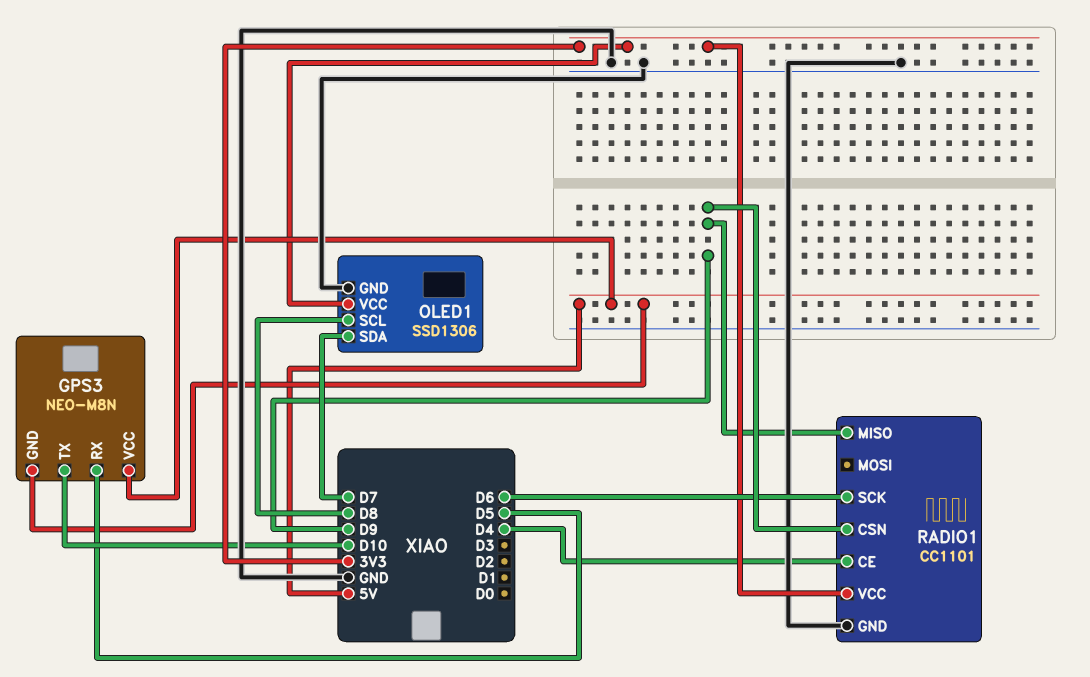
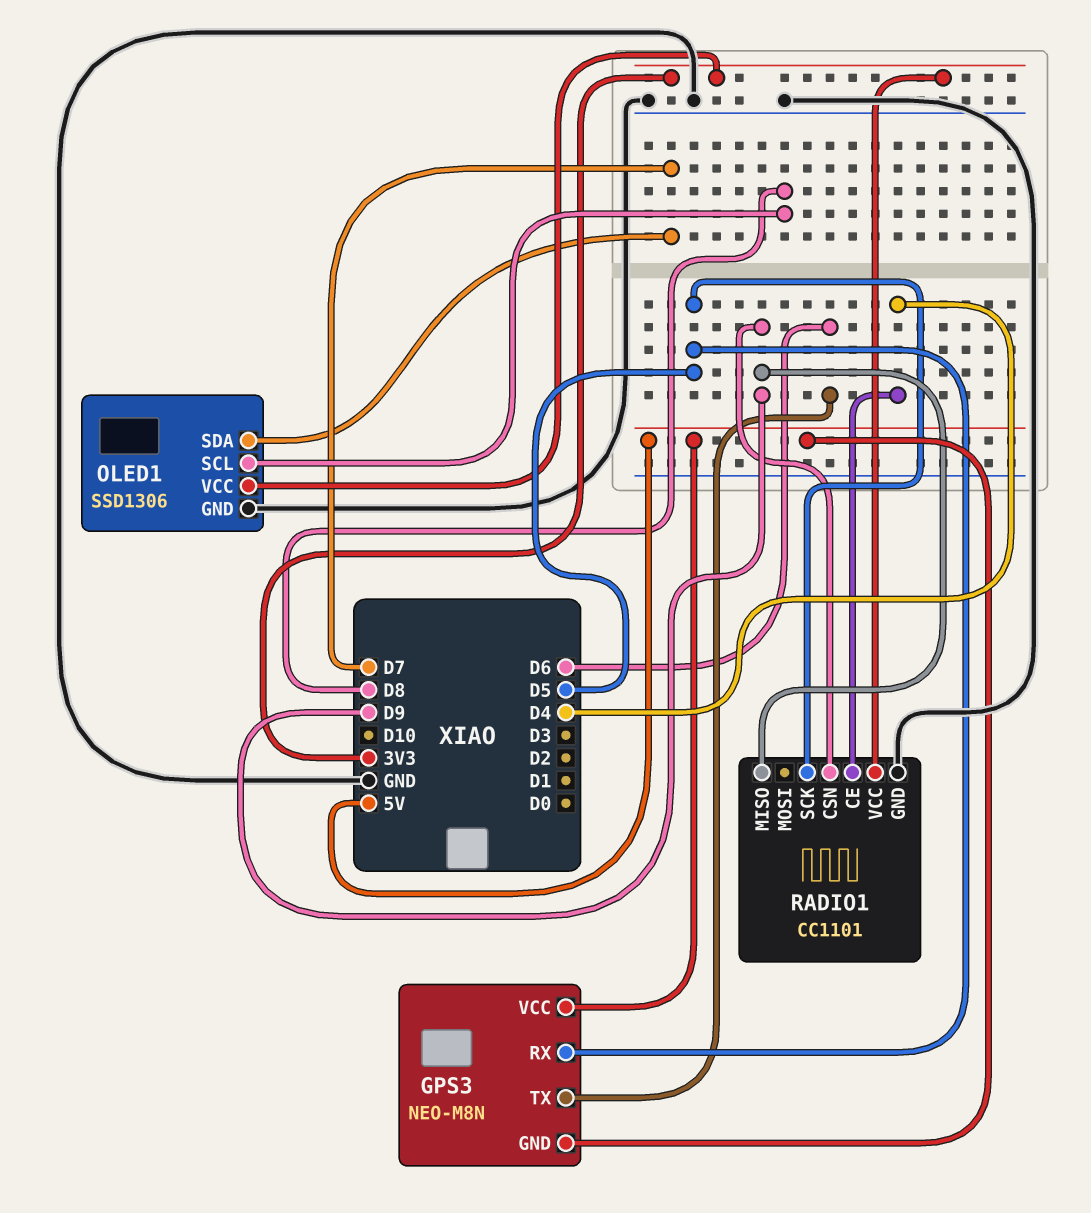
GPS3 pin TX: D10 -> D6
RADIO1 pin SCK: D6 -> D5

